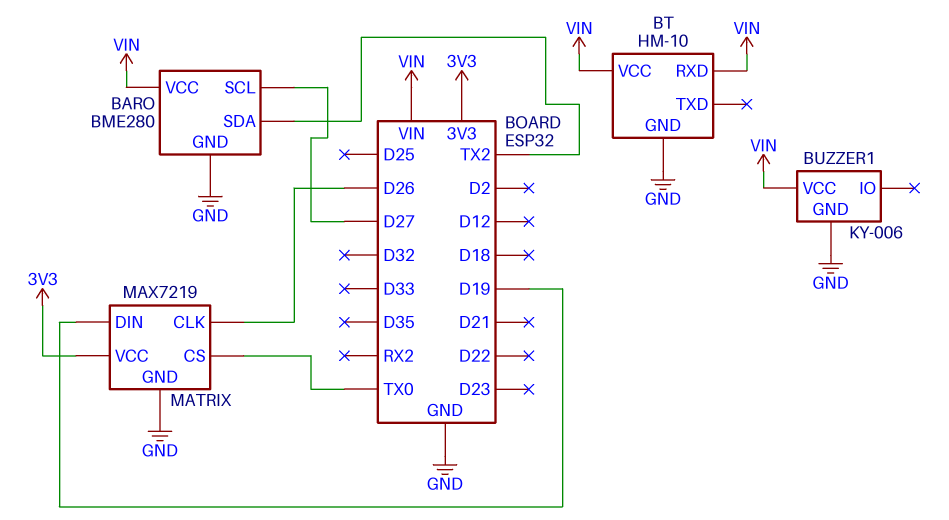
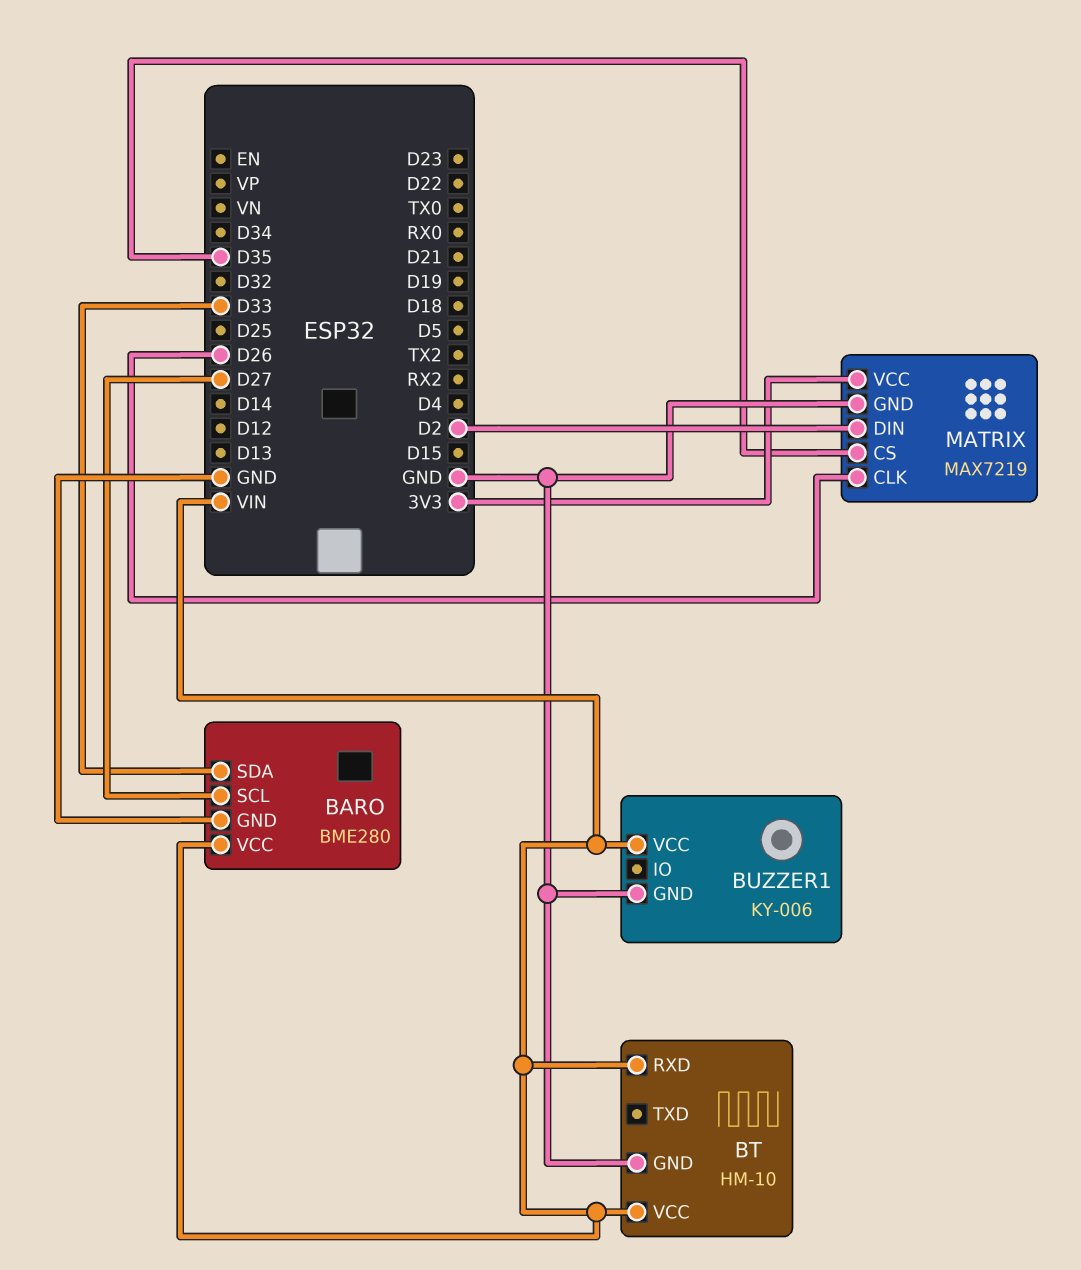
BARO pin SDA: TX2 -> D33
MATRIX pin CS: TX0 -> D35
MATRIX pin DIN: D19 -> D2

